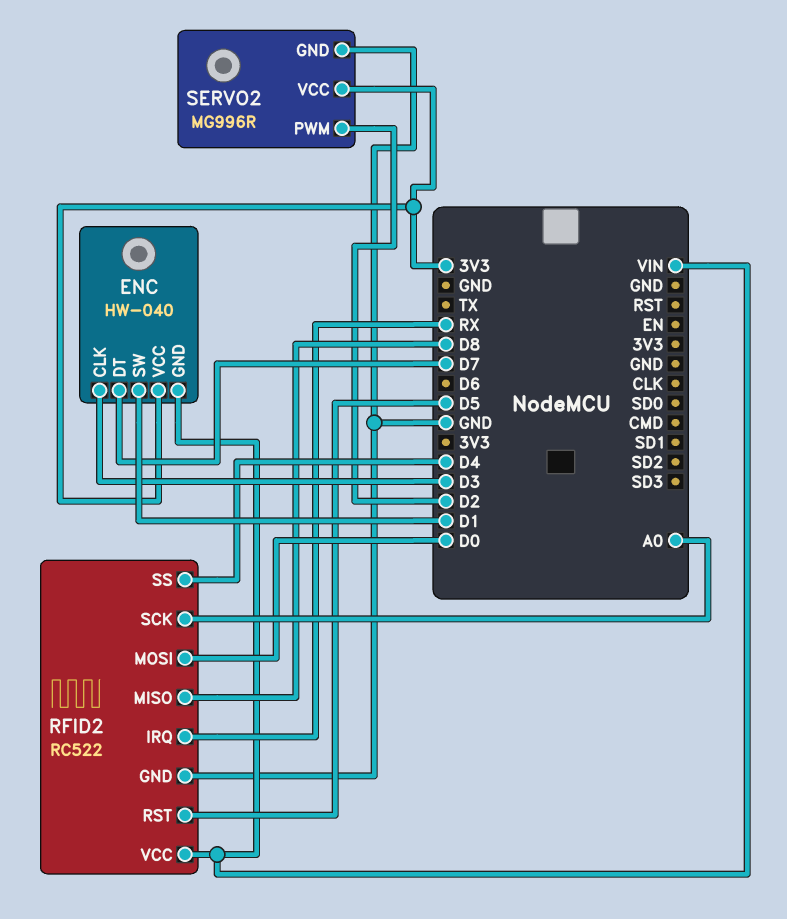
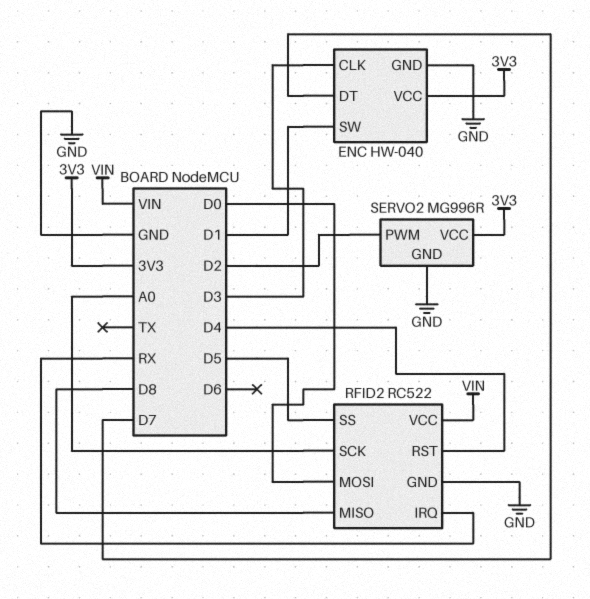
ENC pin GND: VIN -> GND
RFID2 pin RST: D5 -> D4
RFID2 pin SS: D4 -> D5

